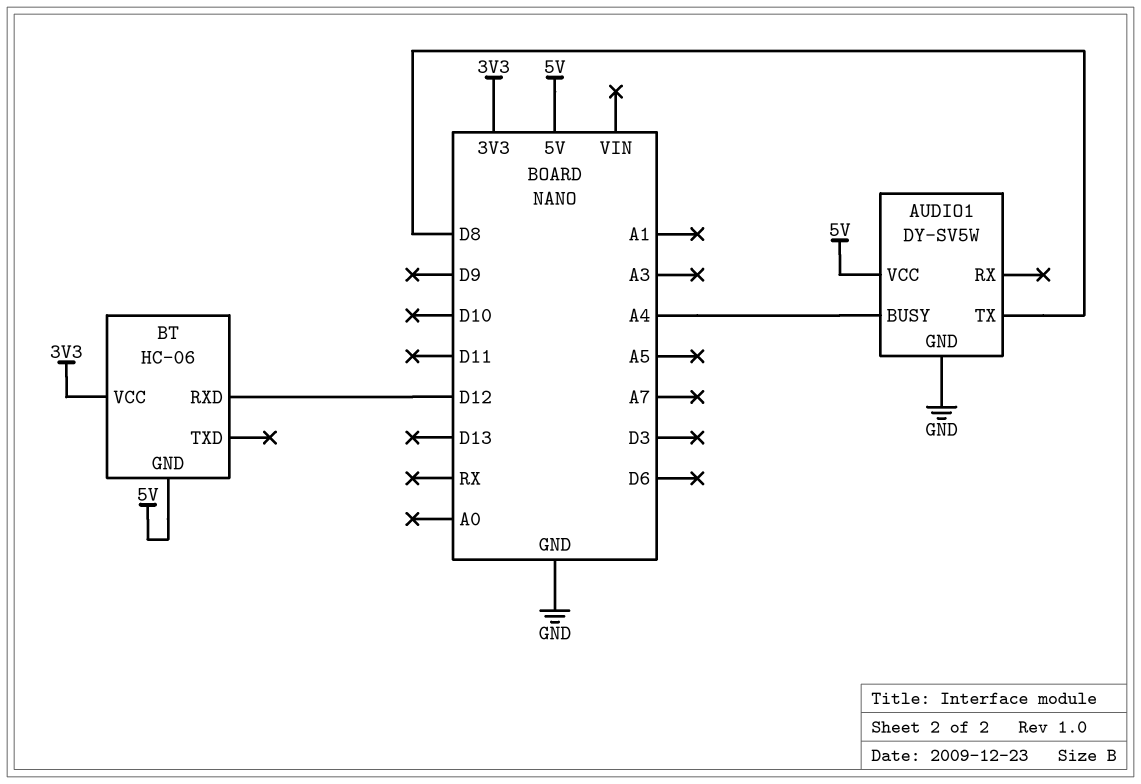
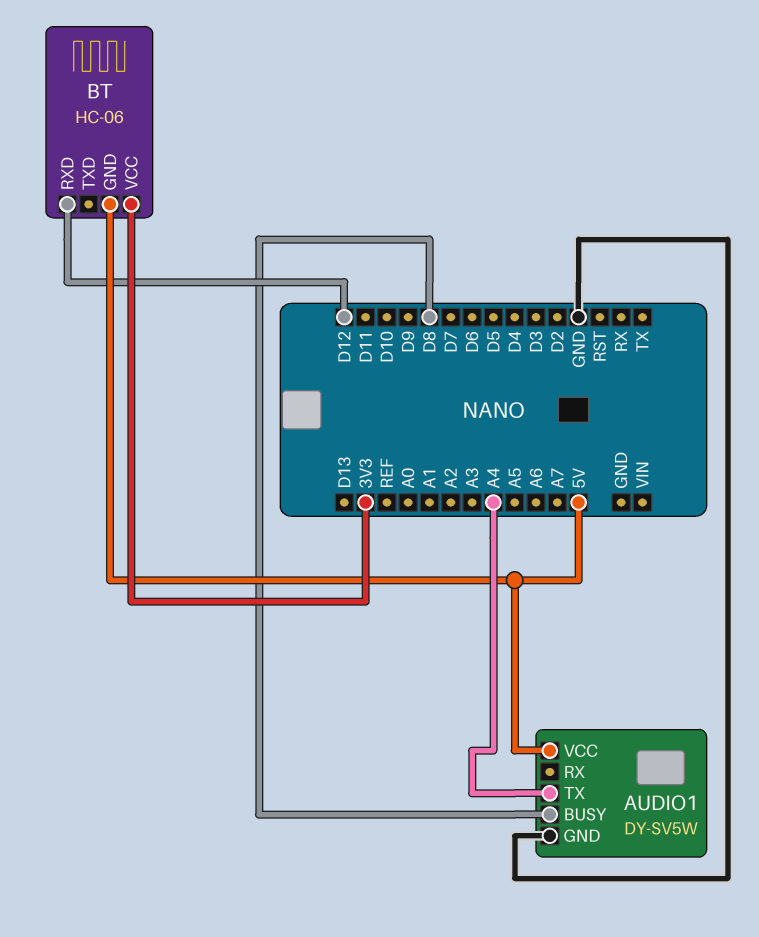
AUDIO1 pin BUSY: A4 -> D8
AUDIO1 pin TX: D8 -> A4

